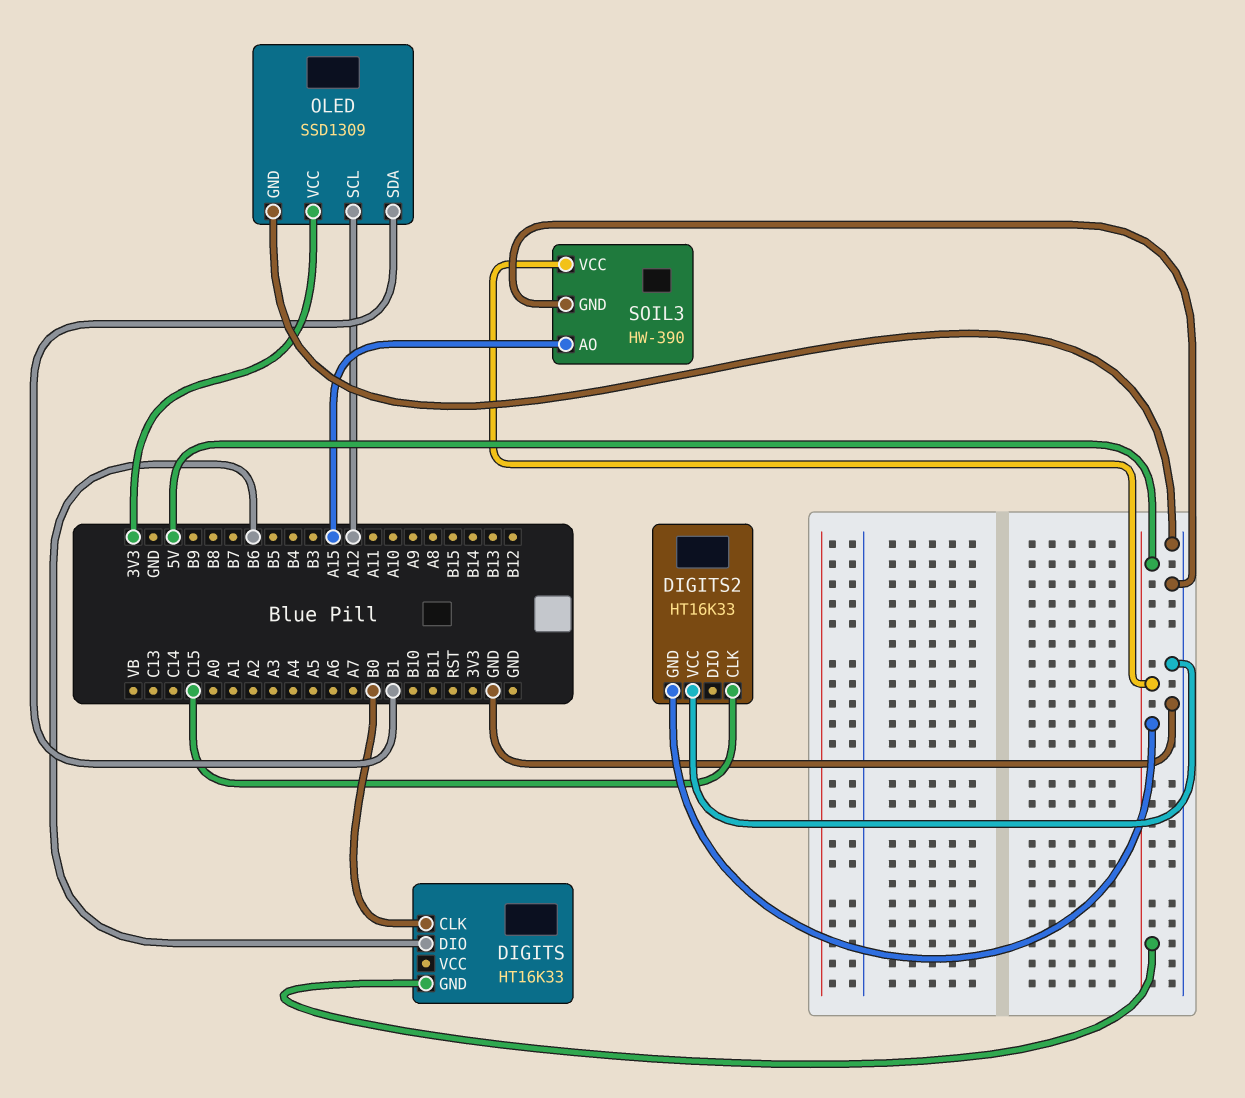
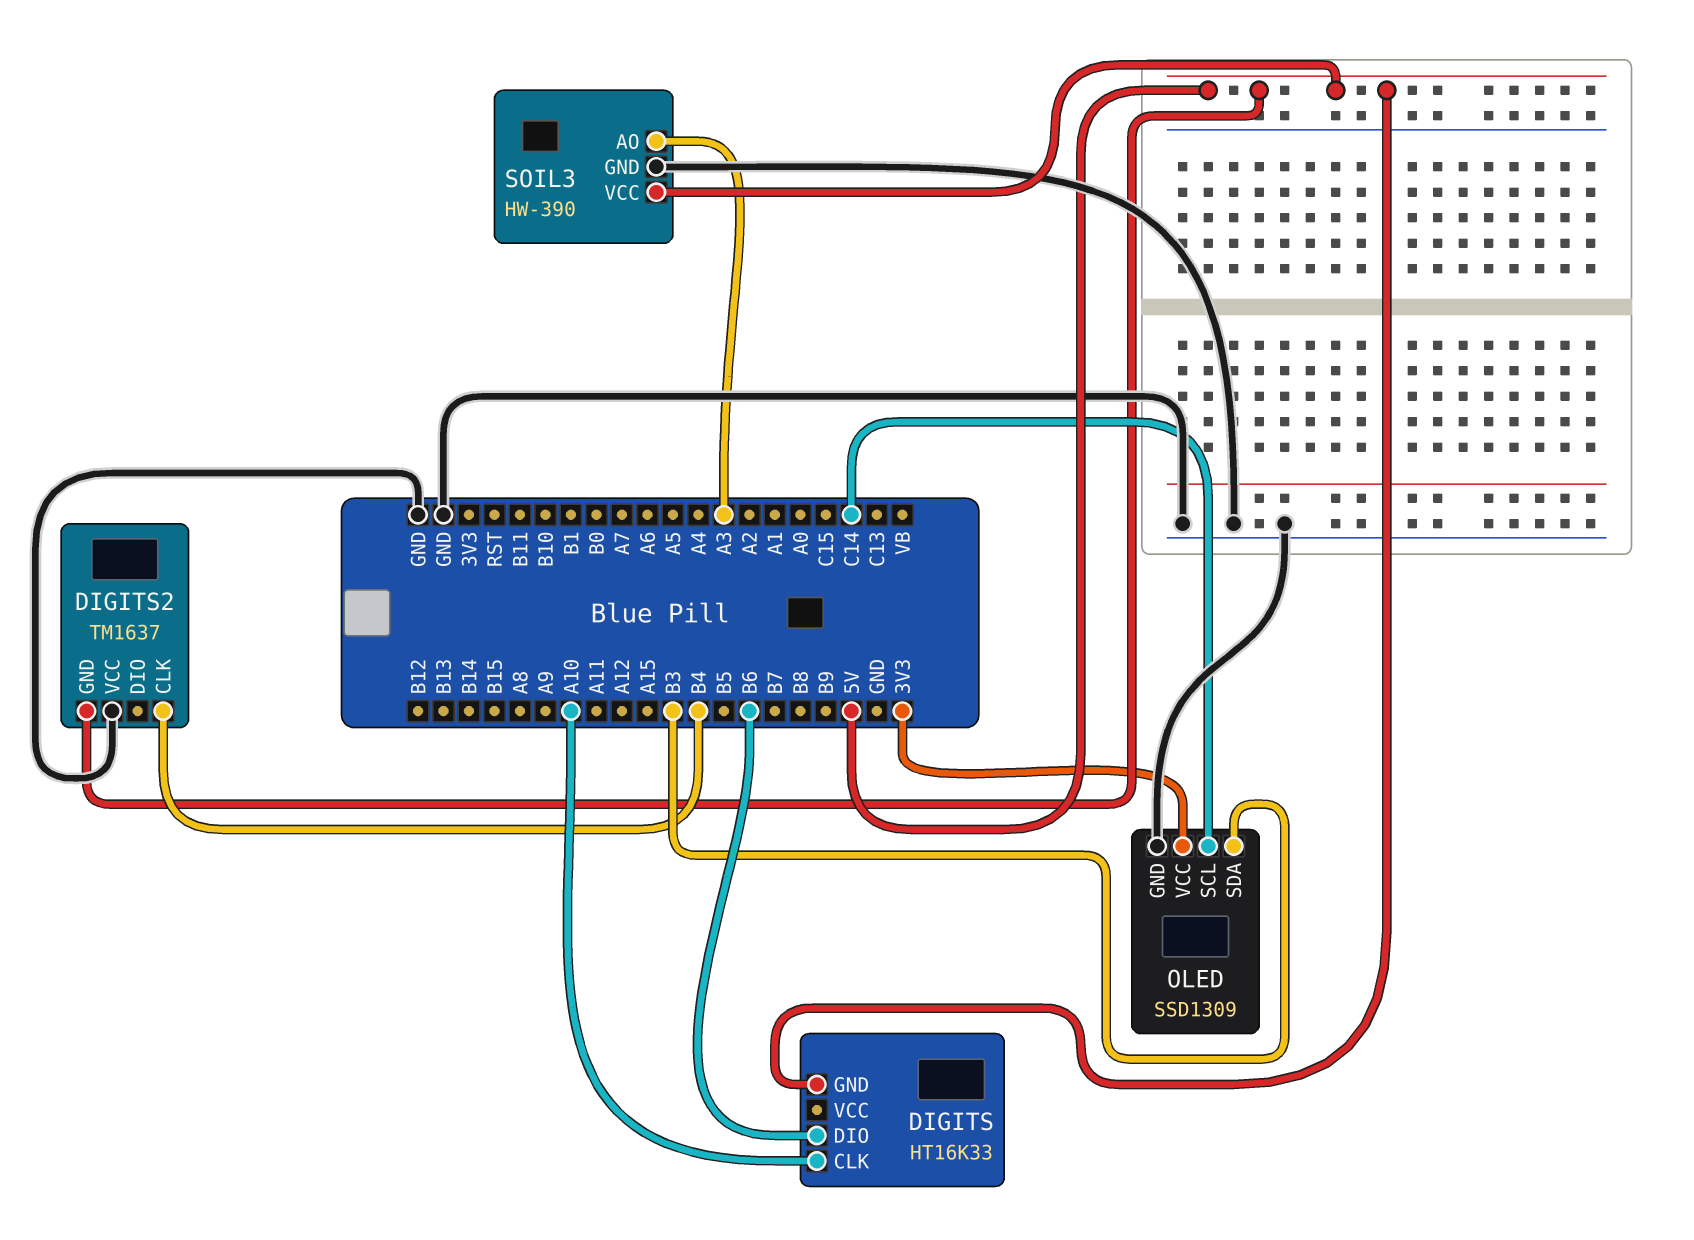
DIGITS pin CLK: B0 -> A10
DIGITS2: HT16K33 -> TM1637
DIGITS2 pin CLK: C15 -> B4
OLED pin SCL: A12 -> C14
OLED pin SDA: B1 -> B3
SOIL3 pin AO: A15 -> A3

